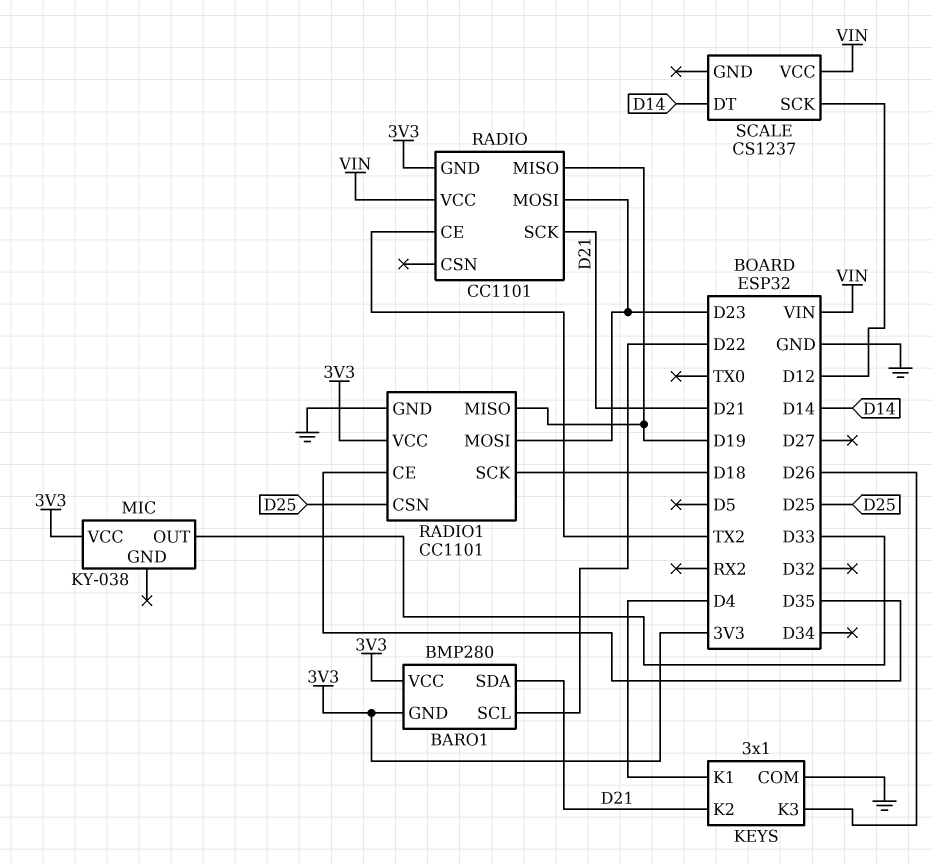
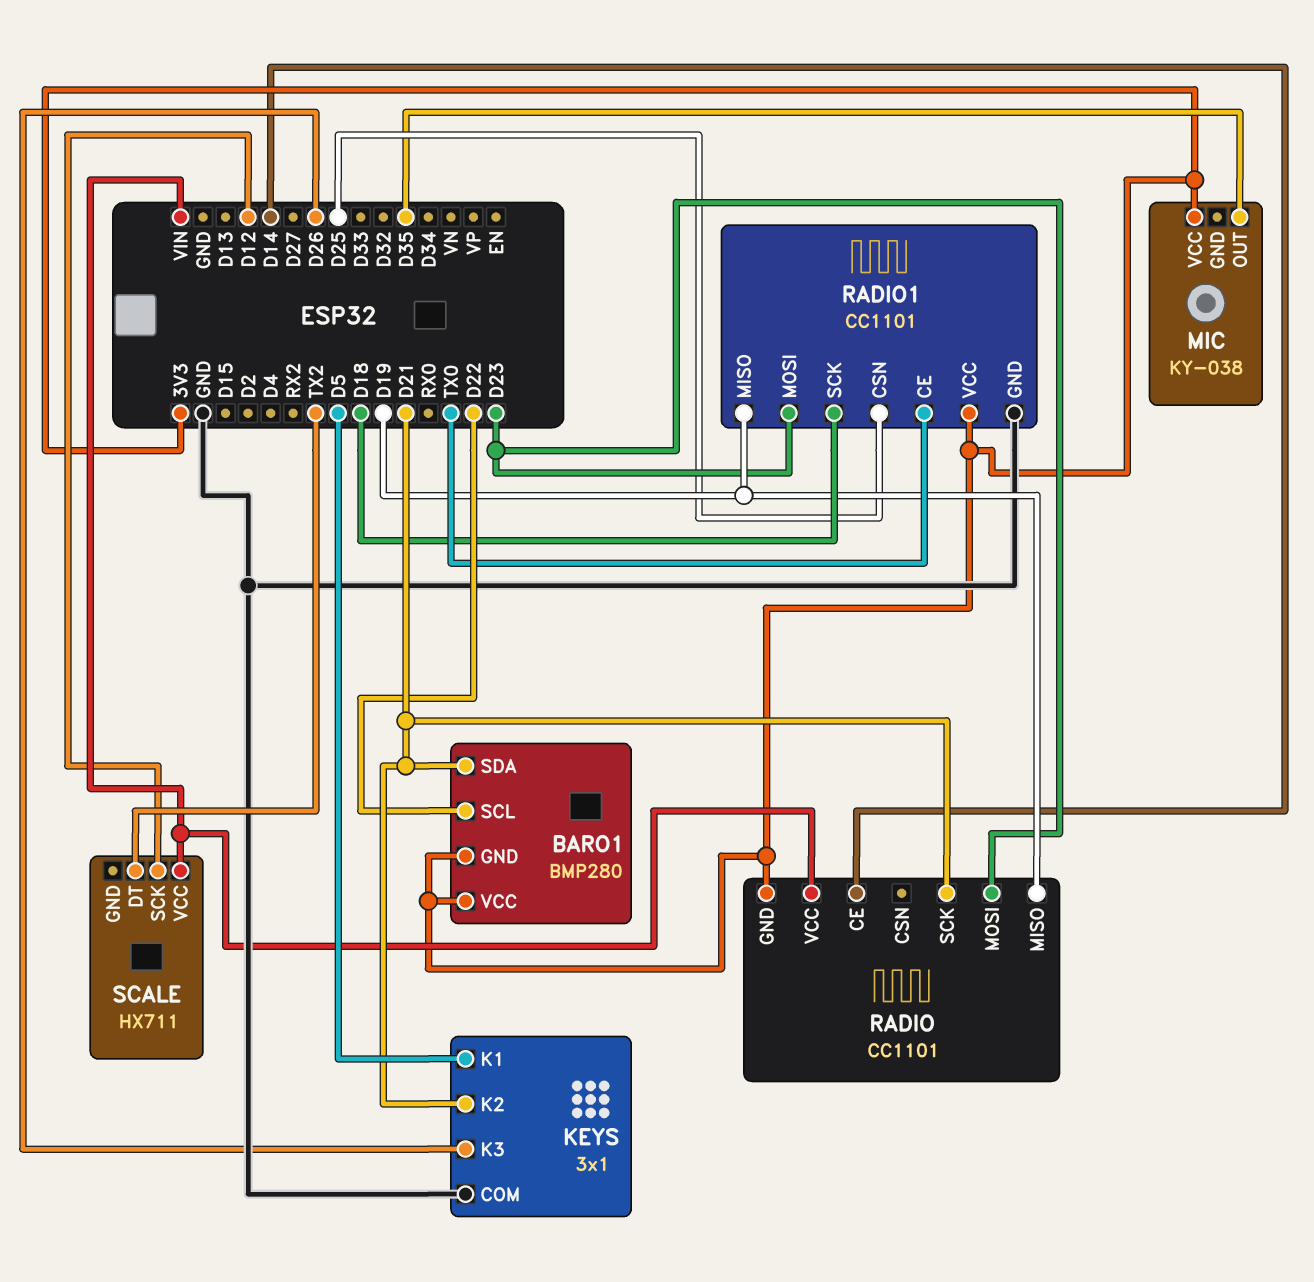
KEYS pin K1: D4 -> D5
MIC pin OUT: D33 -> D35
RADIO pin CE: TX2 -> D14
RADIO1 pin CE: D35 -> TX0
SCALE: CS1237 -> HX711
SCALE pin DT: D14 -> TX2

